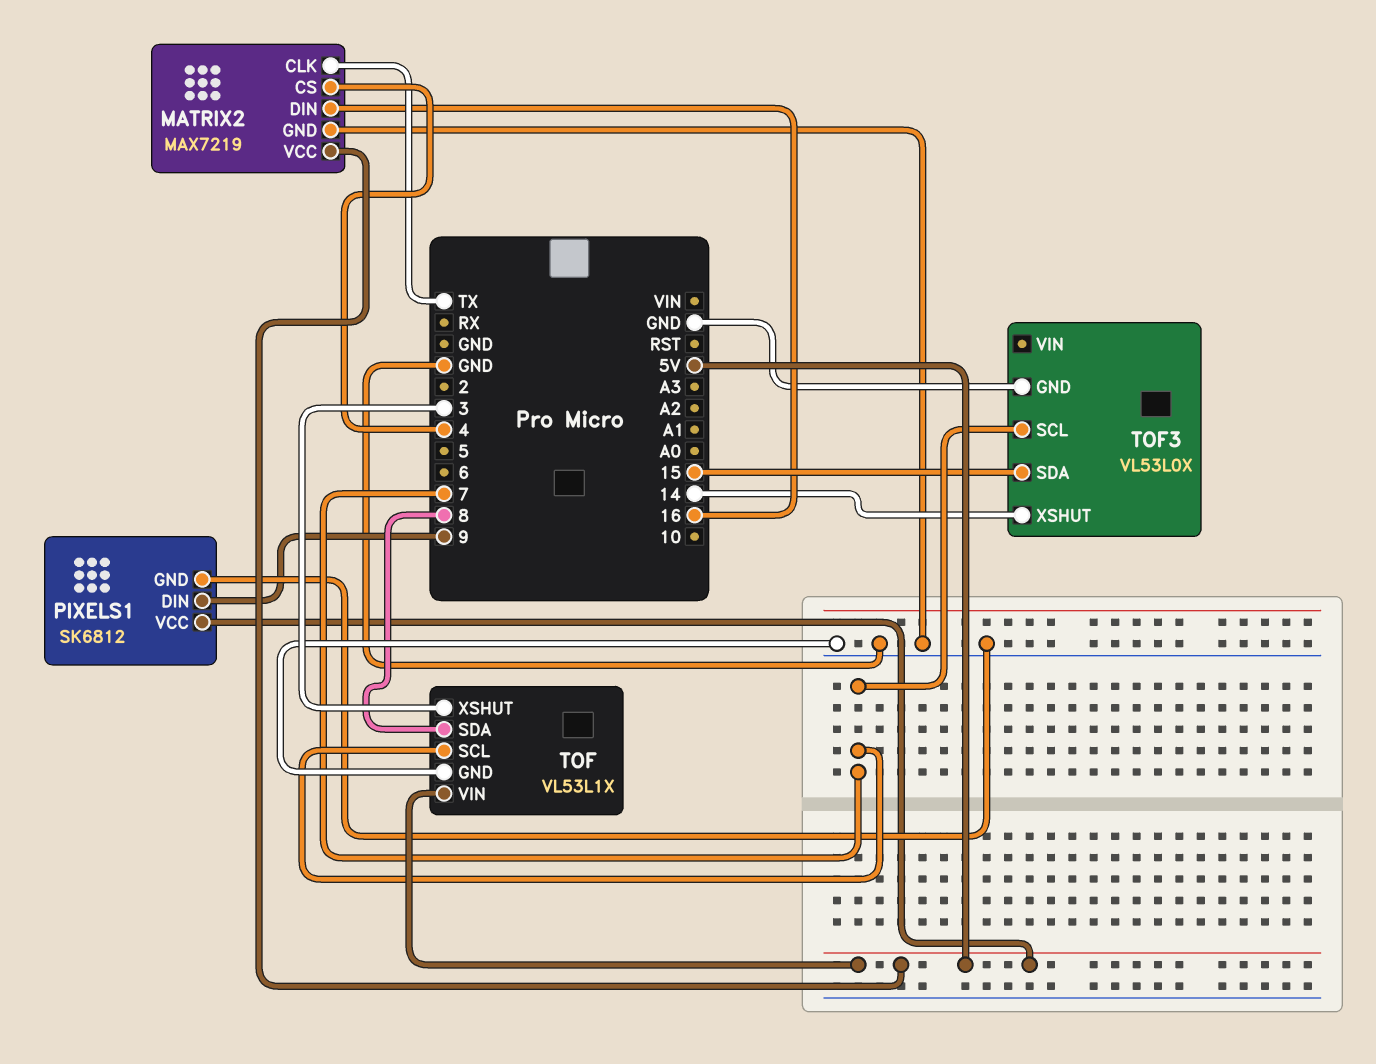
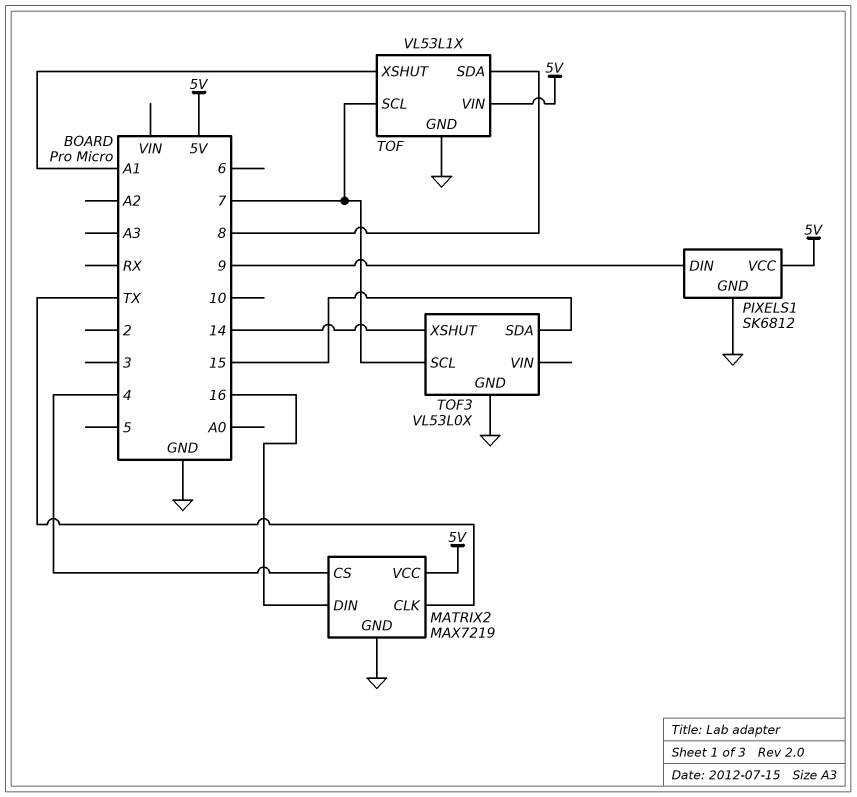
TOF pin XSHUT: 3 -> A1

